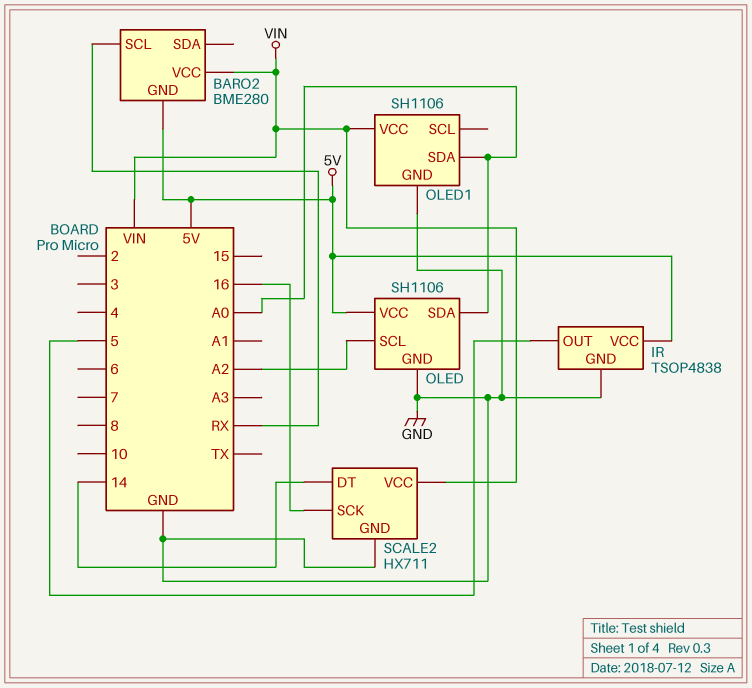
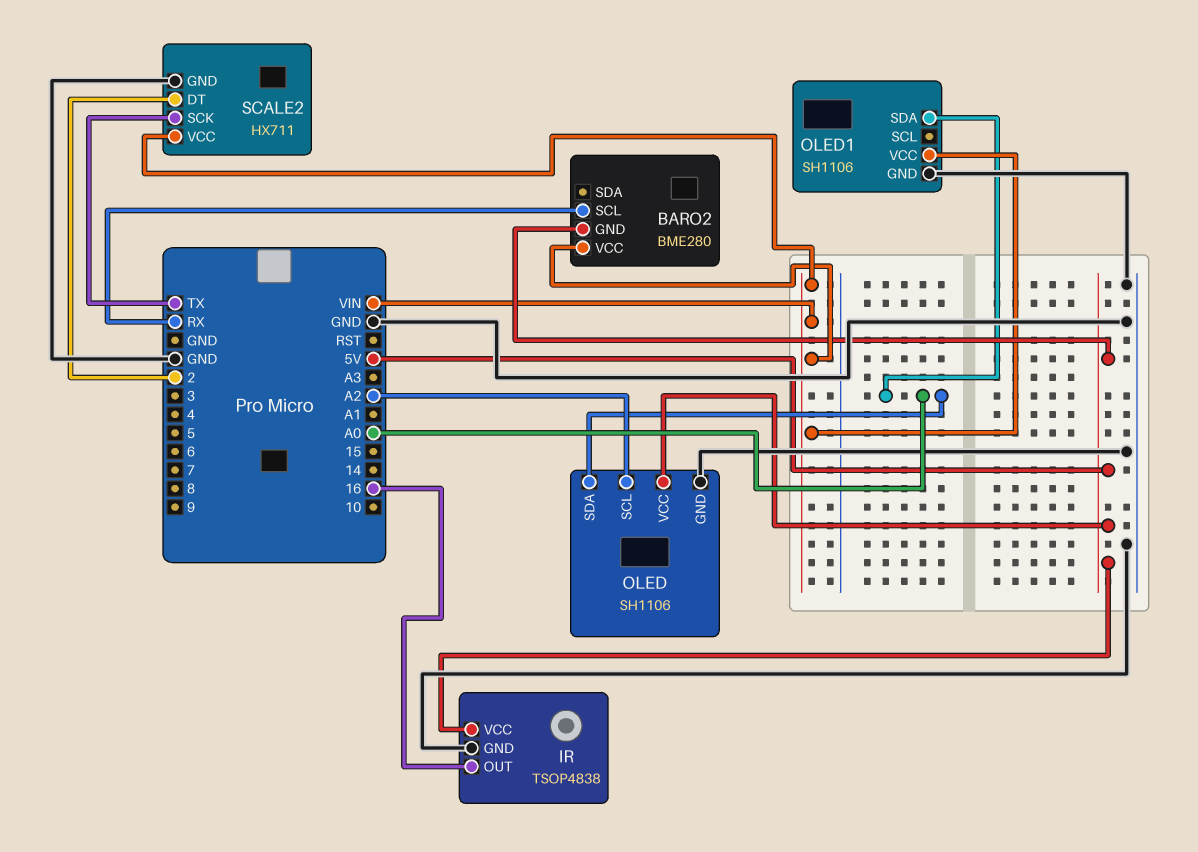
IR pin OUT: 5 -> 16
SCALE2 pin DT: 14 -> 2
SCALE2 pin SCK: 16 -> TX

